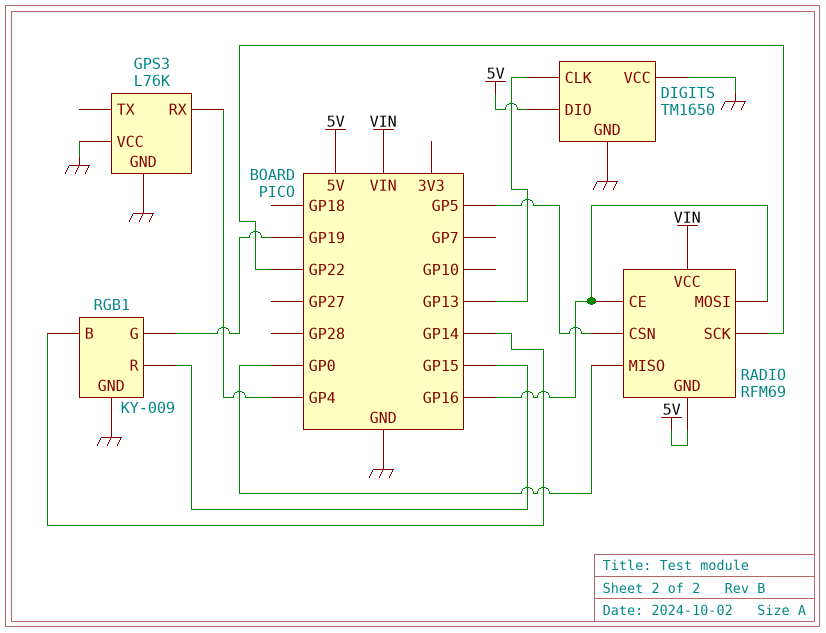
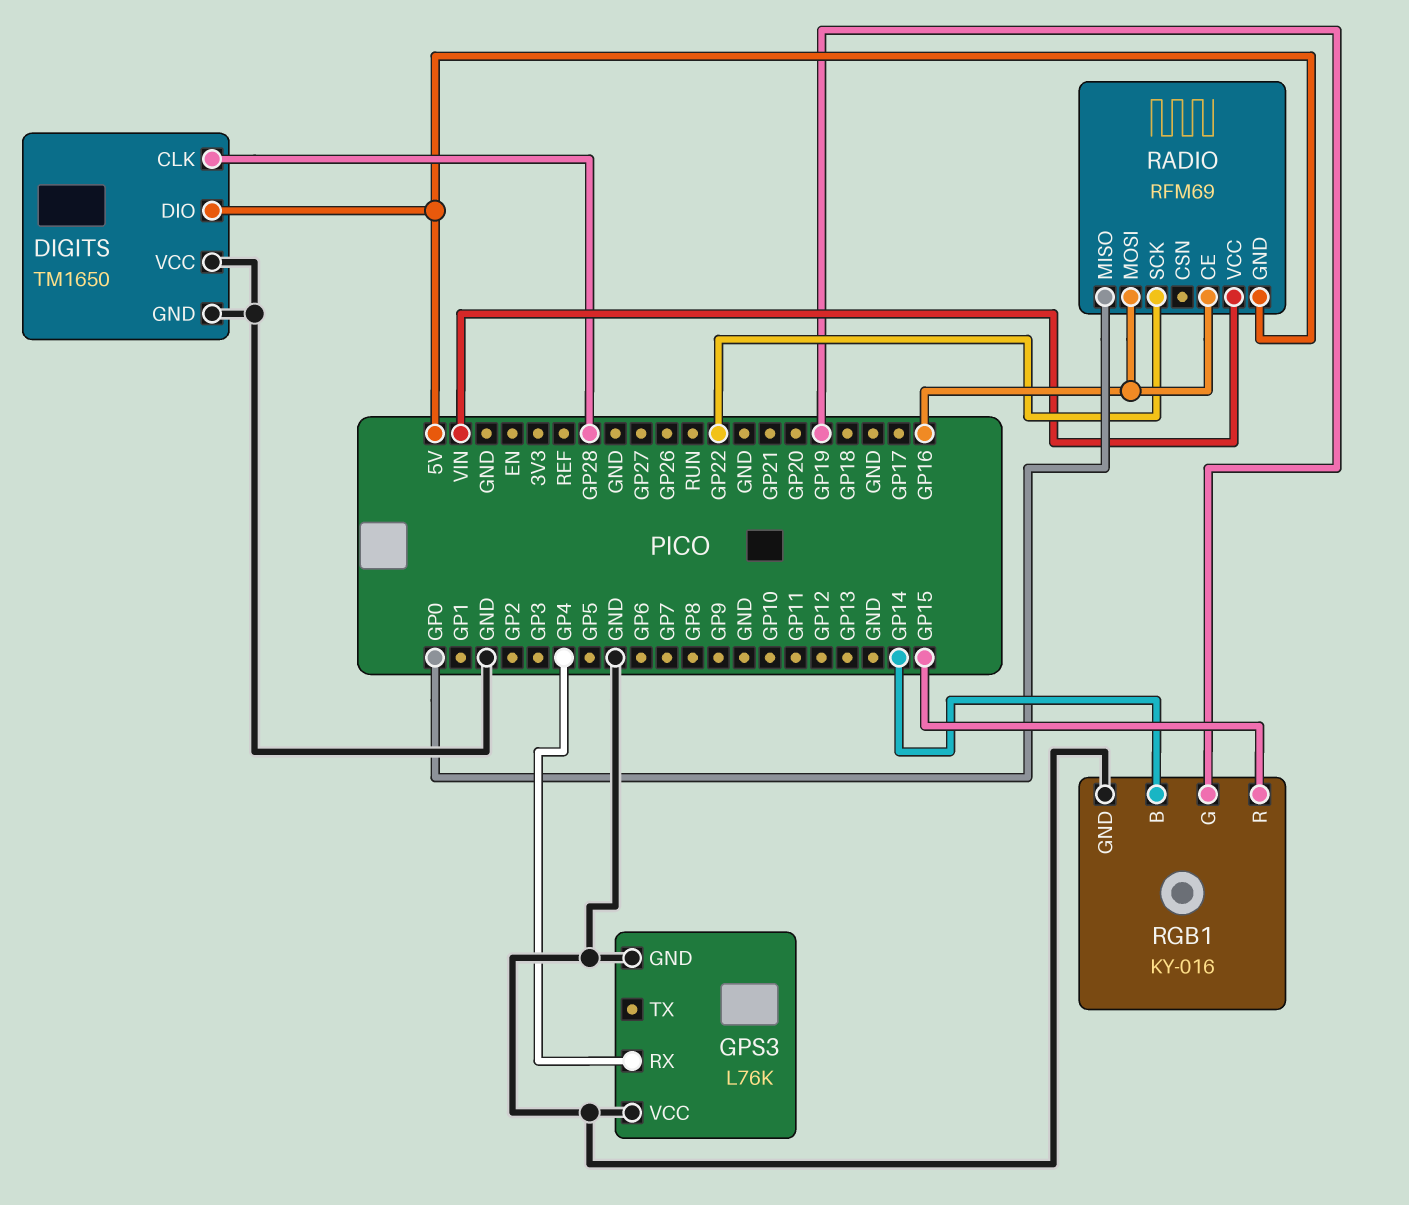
DIGITS pin CLK: GP13 -> GP28
RADIO pin CSN: GP5 -> none
RGB1: KY-009 -> KY-016

